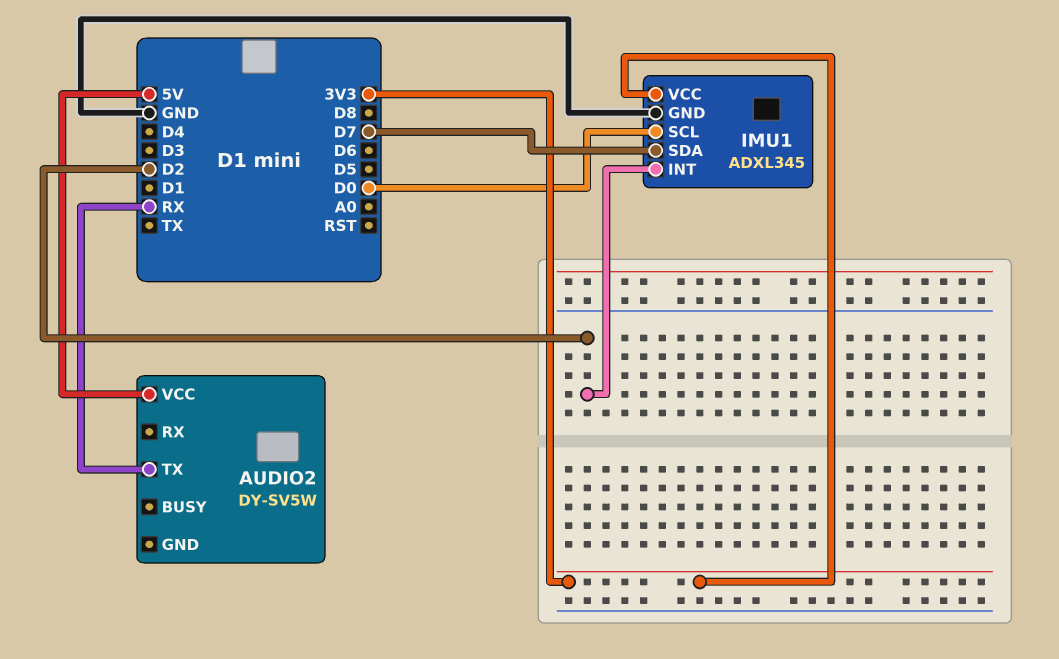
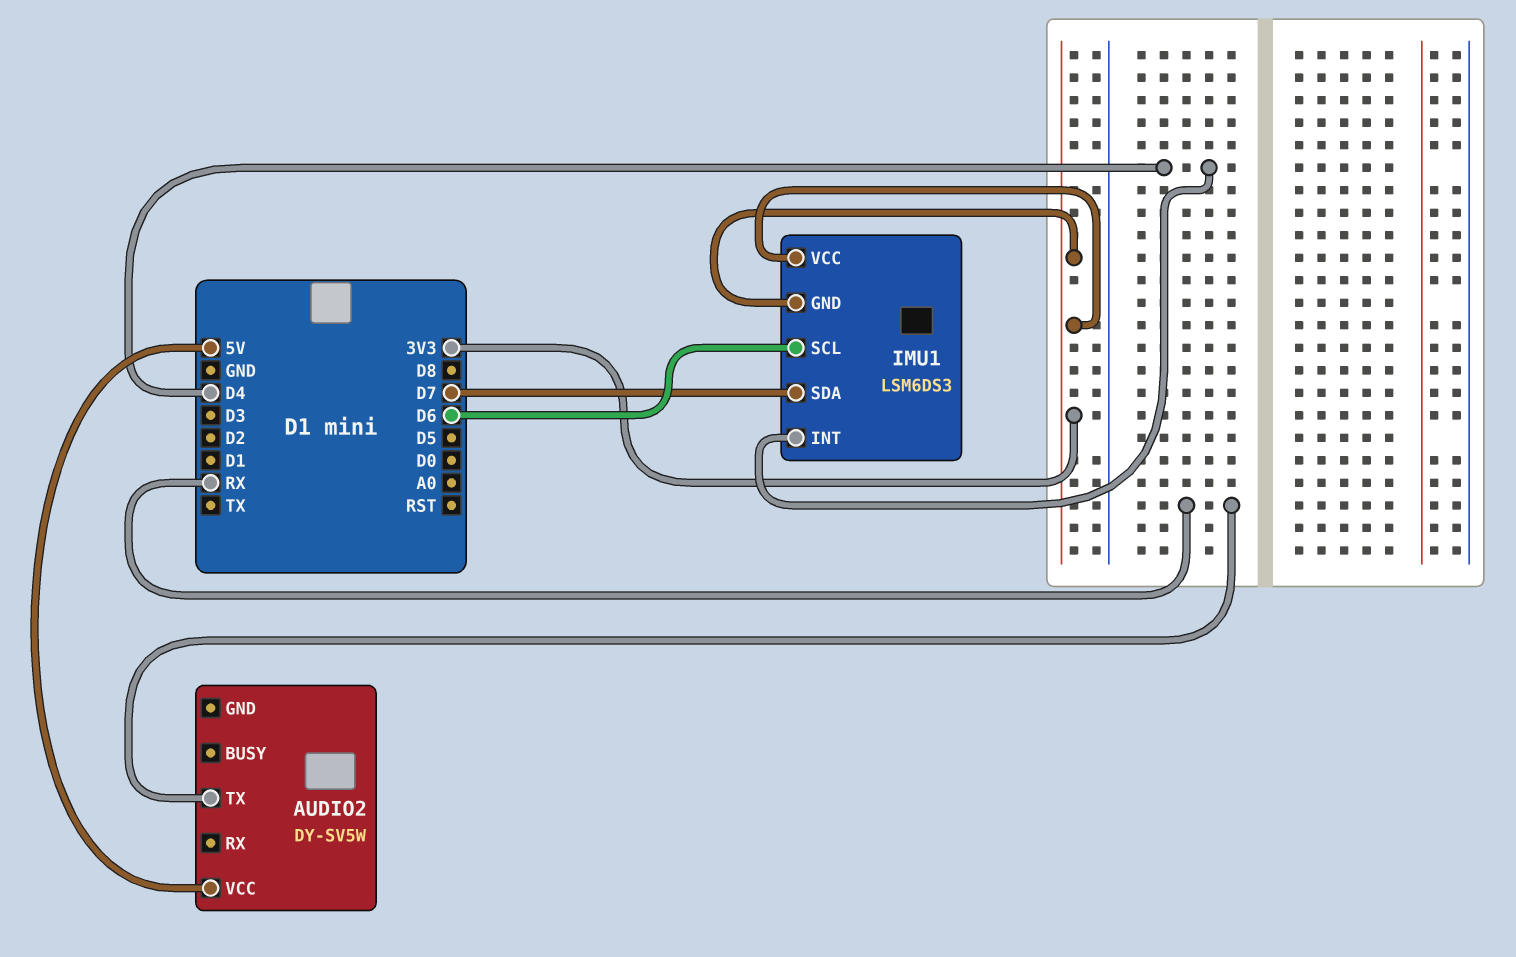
IMU1: ADXL345 -> LSM6DS3
IMU1 pin GND: GND -> 3V3
IMU1 pin INT: D2 -> D4
IMU1 pin SCL: D0 -> D6

